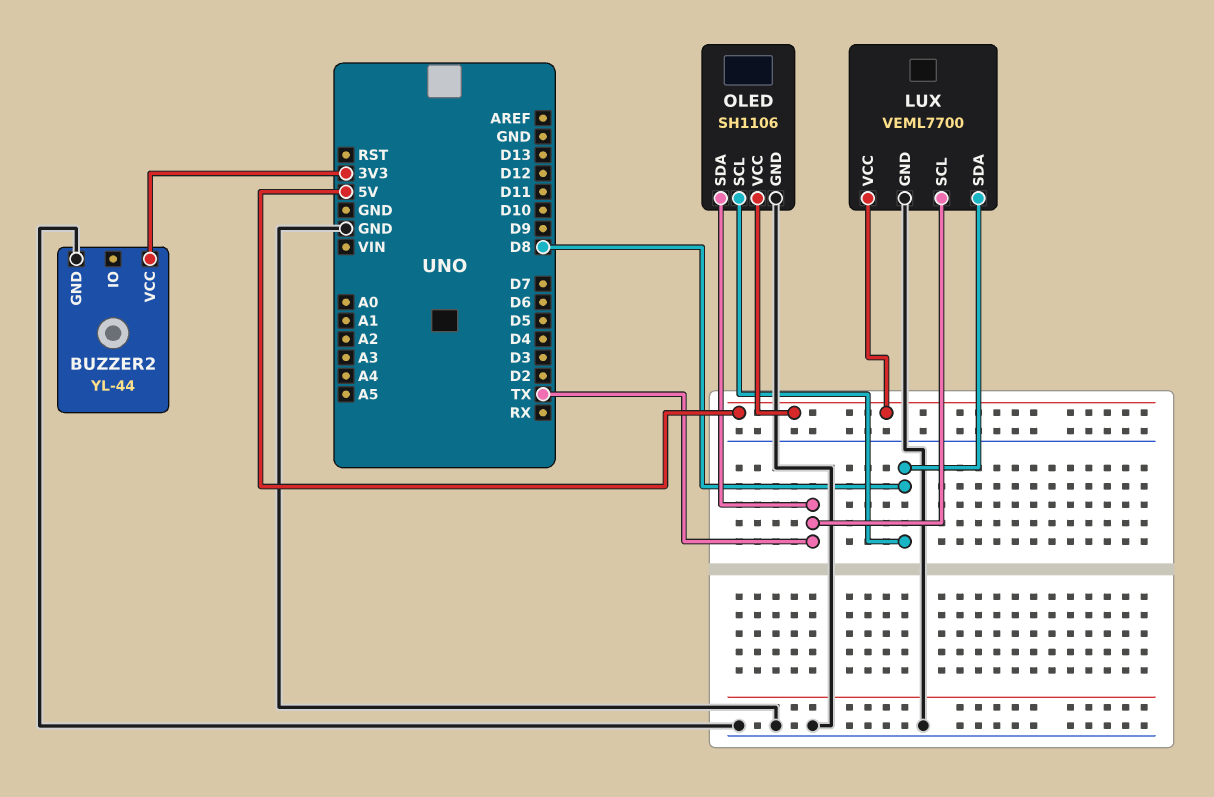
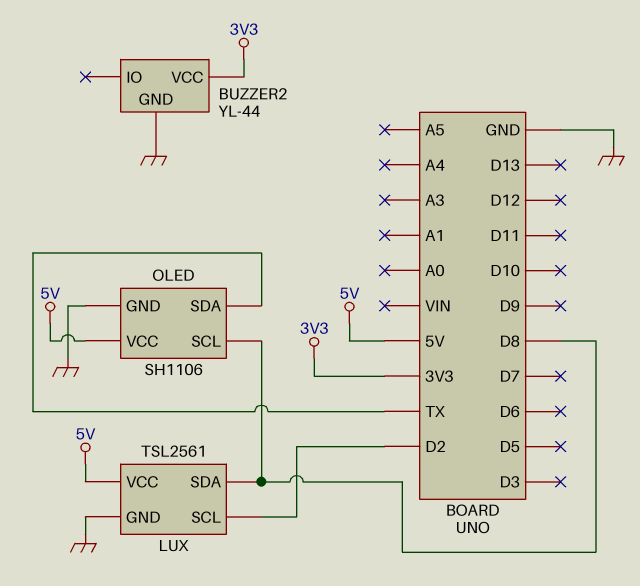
LUX: VEML7700 -> TSL2561
LUX pin SCL: TX -> D2

